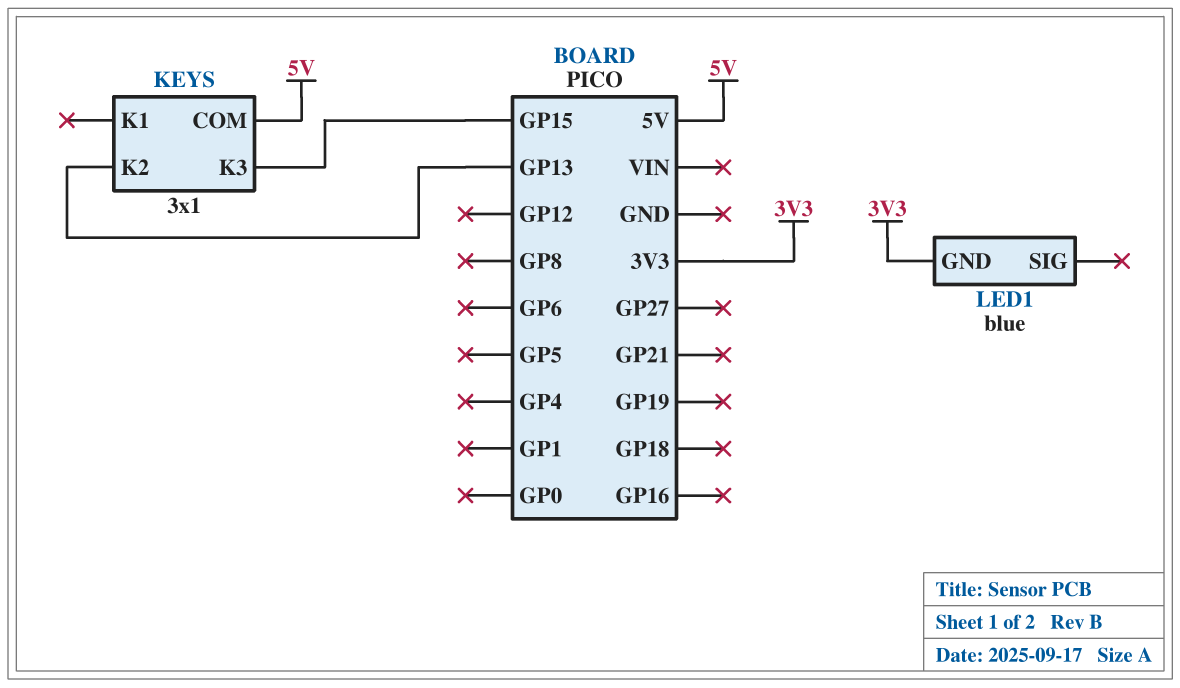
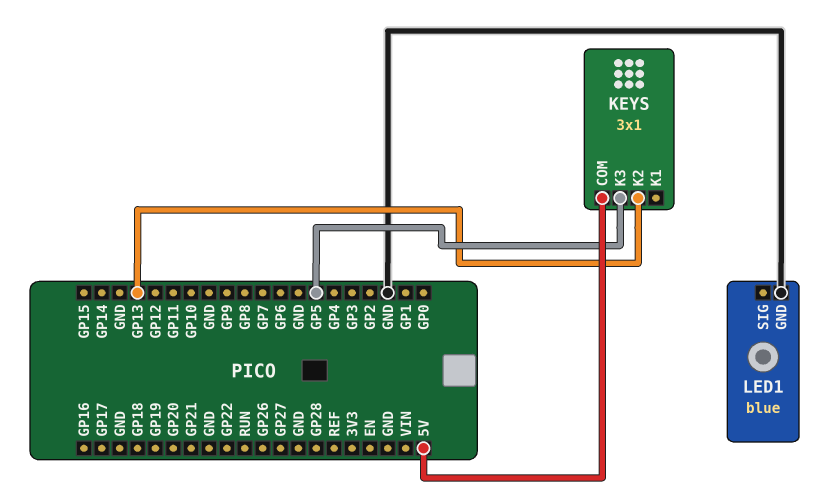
KEYS pin K3: GP15 -> GP5
LED1 pin GND: 3V3 -> GND

